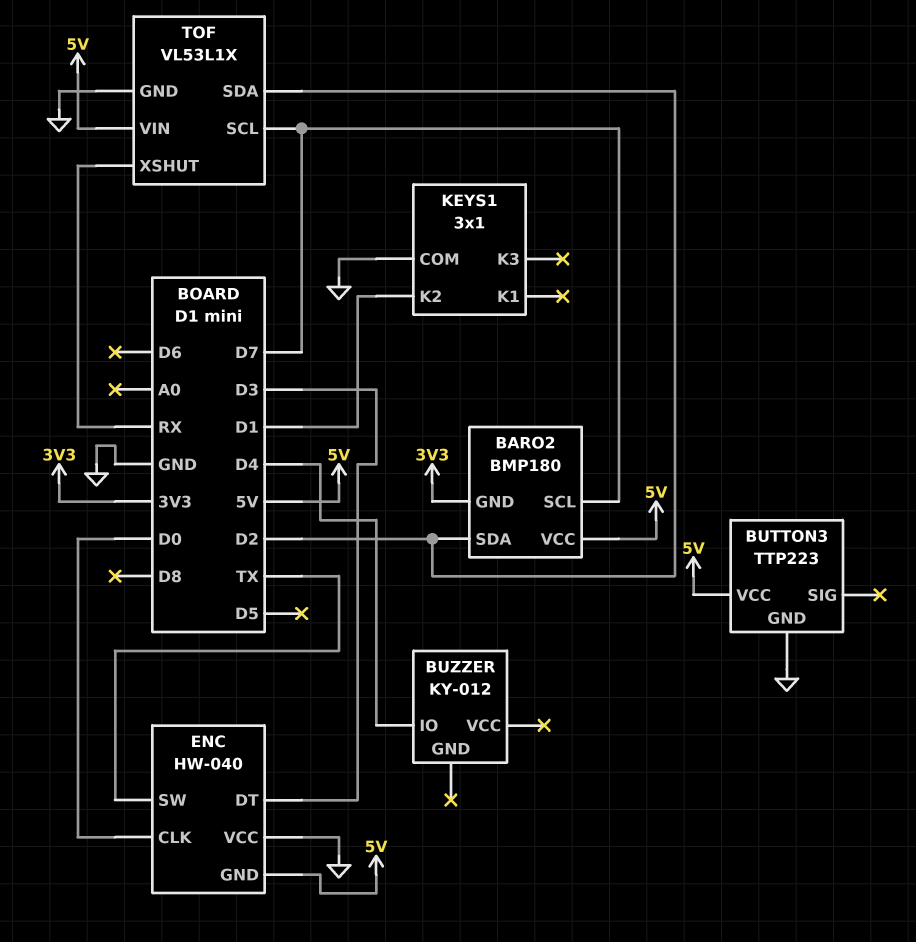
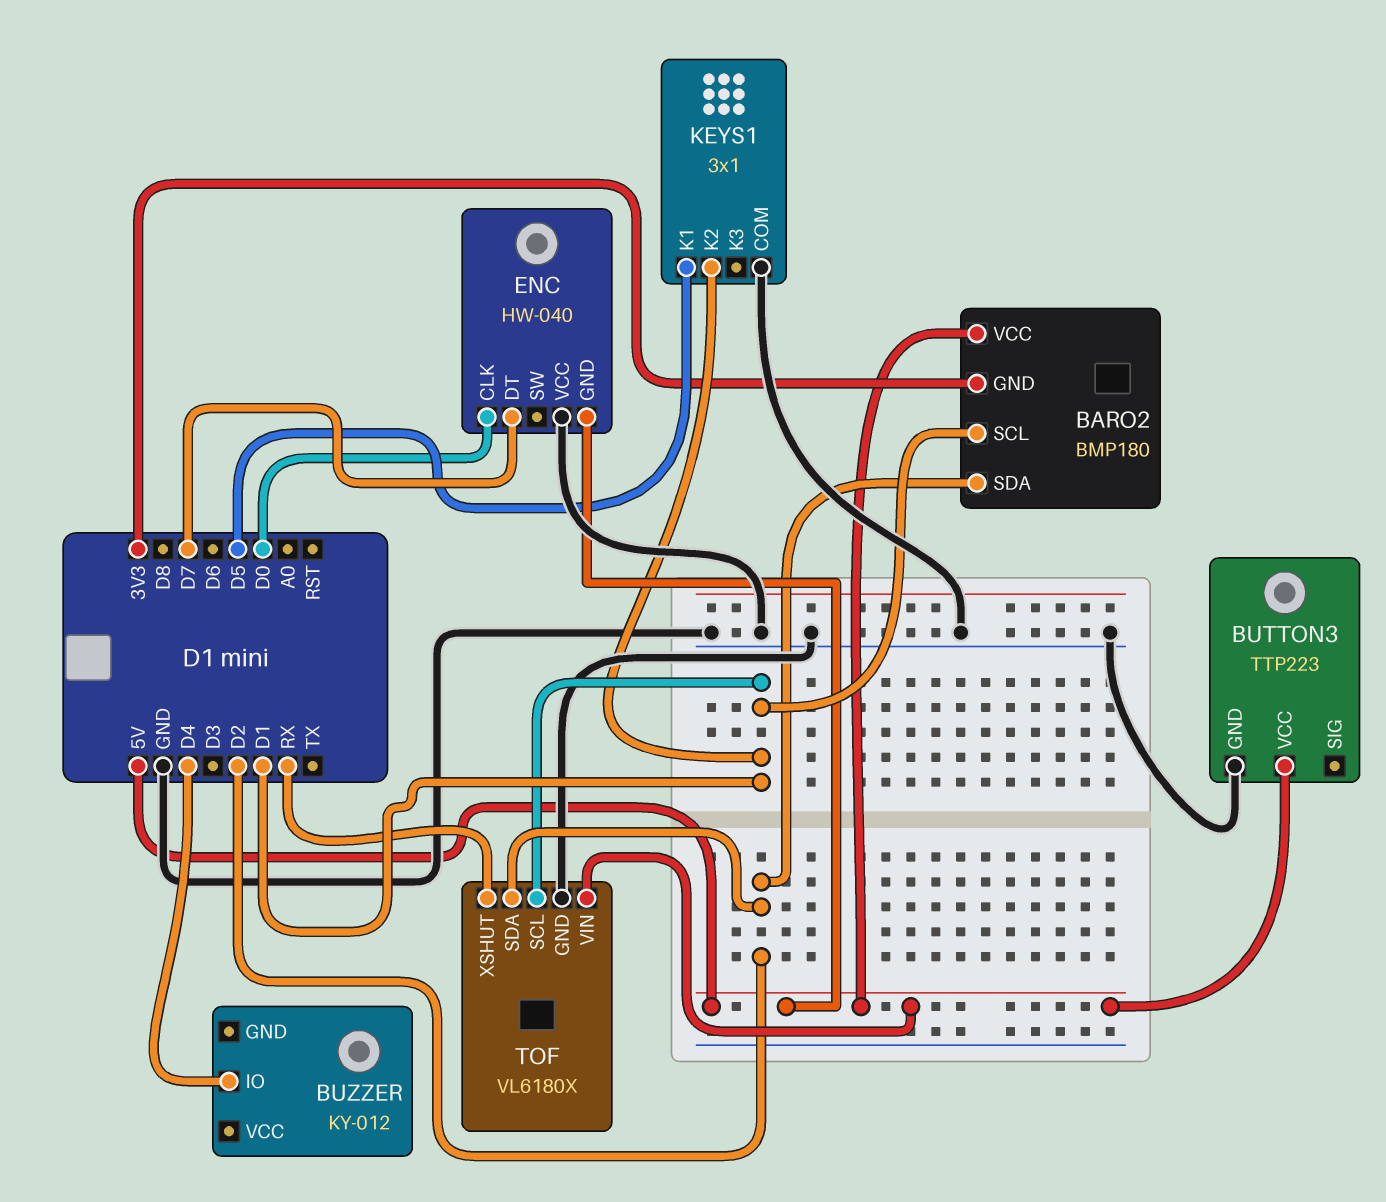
BARO2 pin SCL: D7 -> D1
ENC pin DT: D3 -> D7
ENC pin SW: TX -> none
KEYS1 pin K1: none -> D5
TOF: VL53L1X -> VL6180X
TOF pin SCL: D7 -> D1

